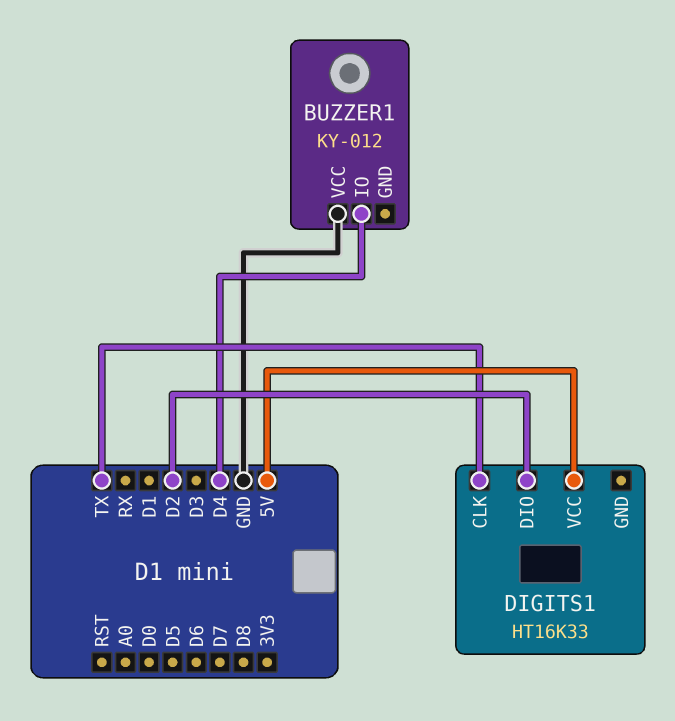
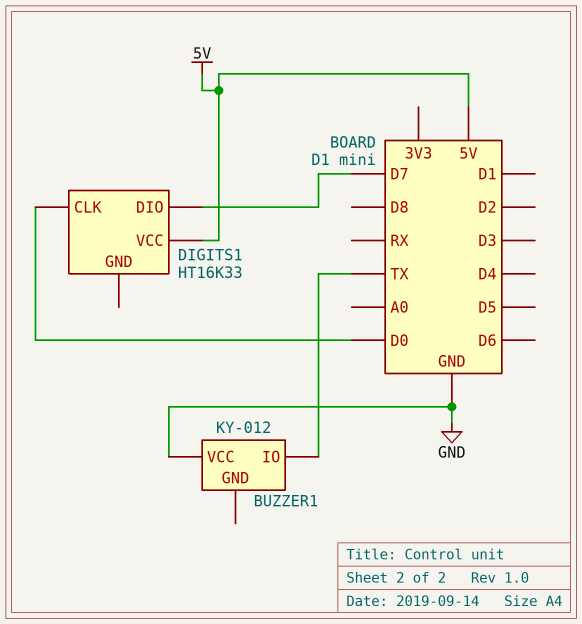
BUZZER1 pin IO: D4 -> TX
DIGITS1 pin CLK: TX -> D0
DIGITS1 pin DIO: D2 -> D7

